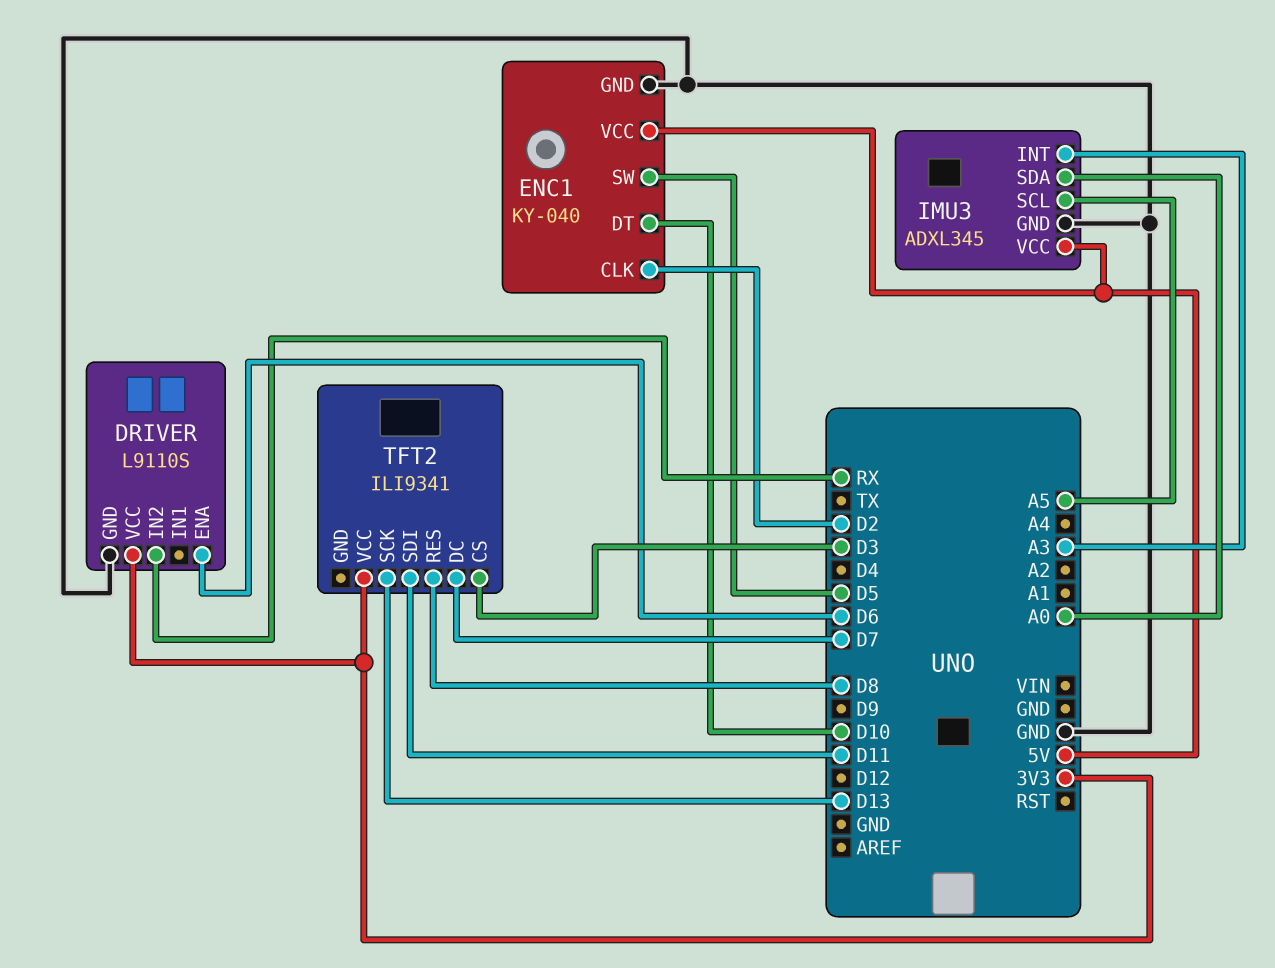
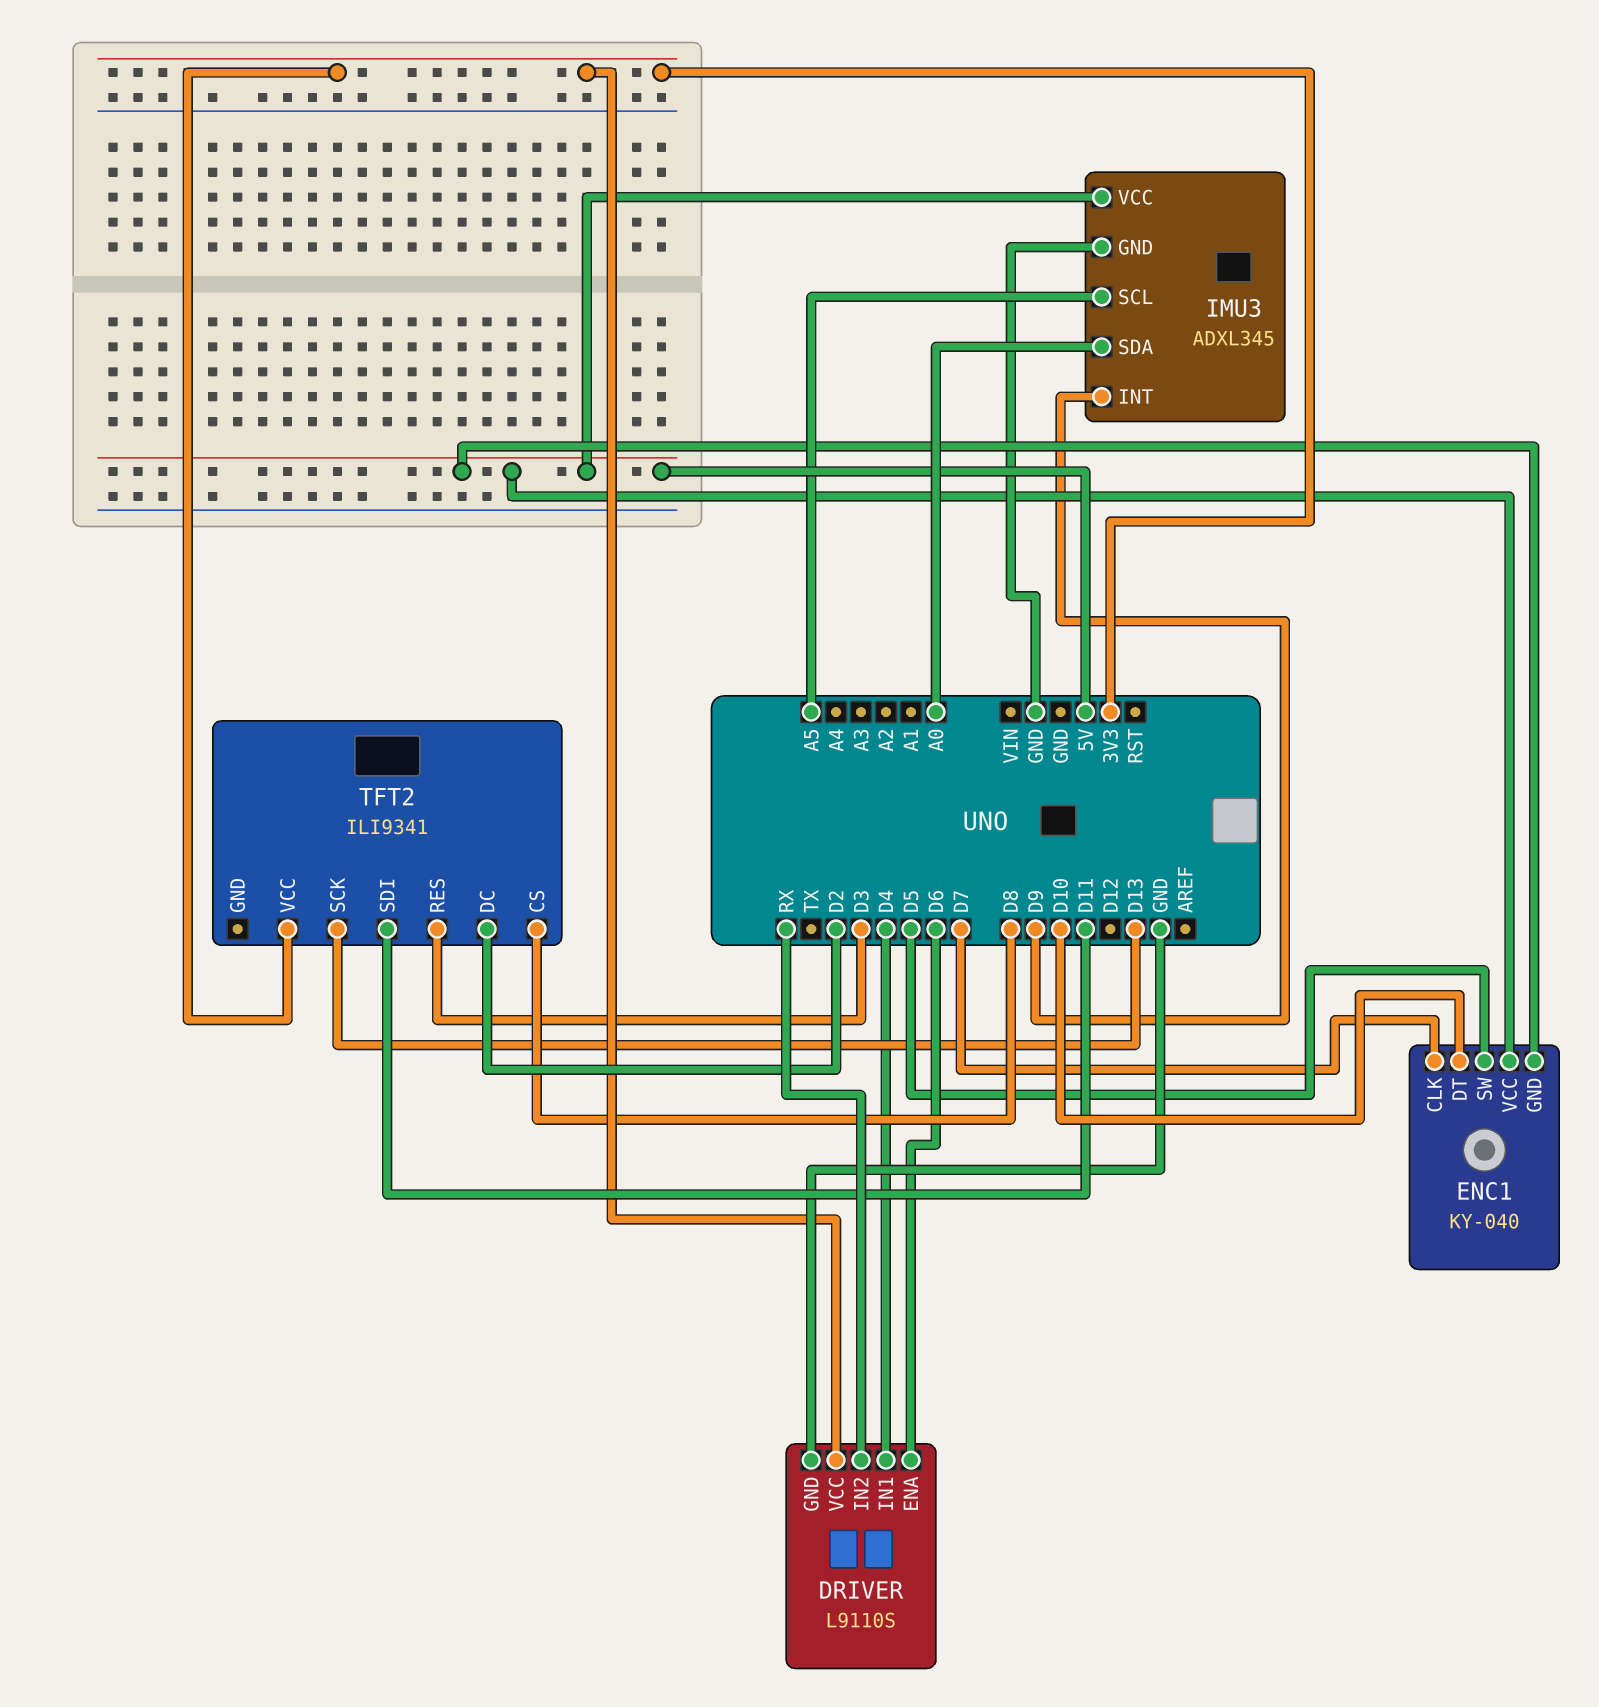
DRIVER pin IN1: none -> D4
ENC1 pin CLK: D2 -> D7
ENC1 pin GND: GND -> 5V
IMU3 pin INT: A3 -> D9
TFT2 pin CS: D3 -> D8
TFT2 pin DC: D7 -> D2
TFT2 pin RES: D8 -> D3

